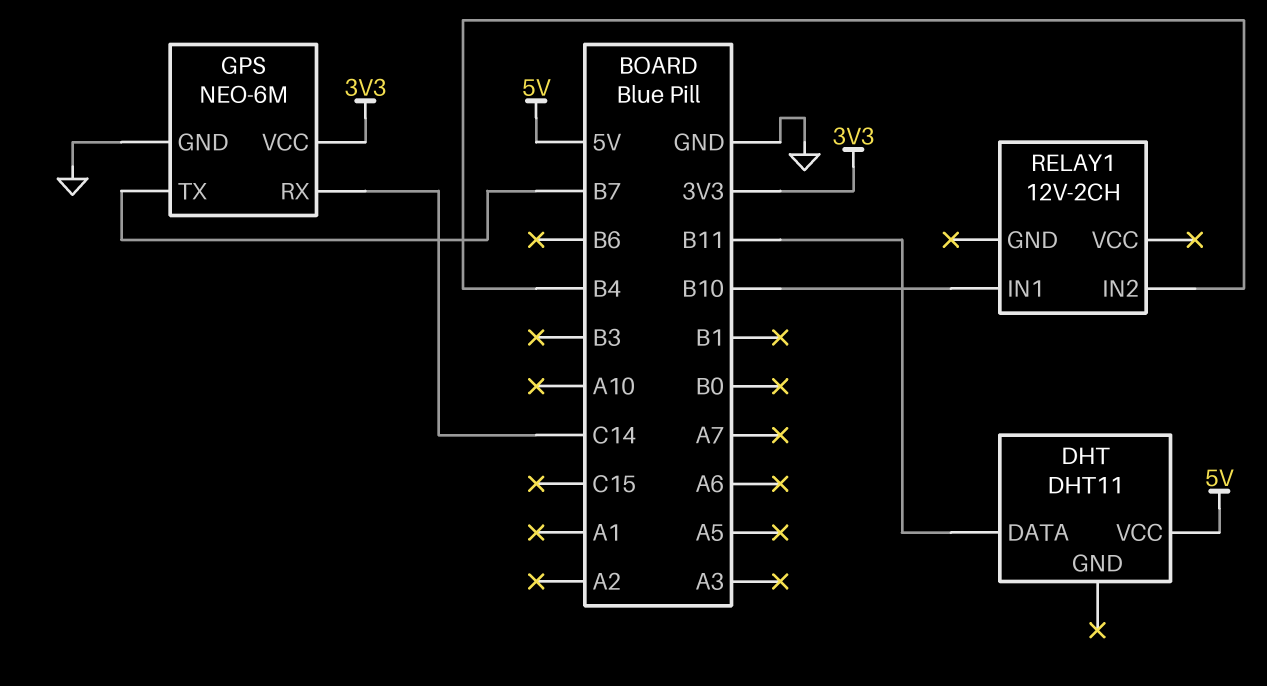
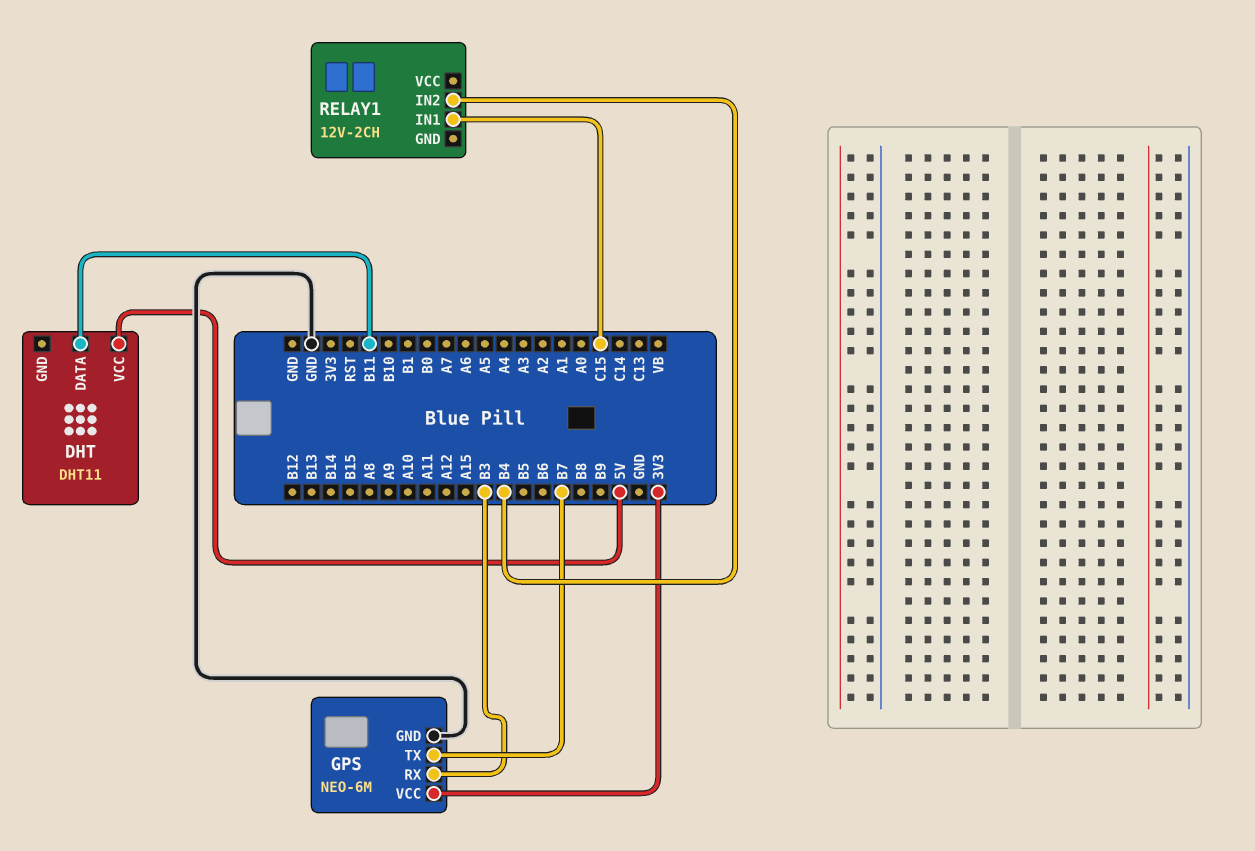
GPS pin RX: C14 -> B3
RELAY1 pin IN1: B10 -> C15

